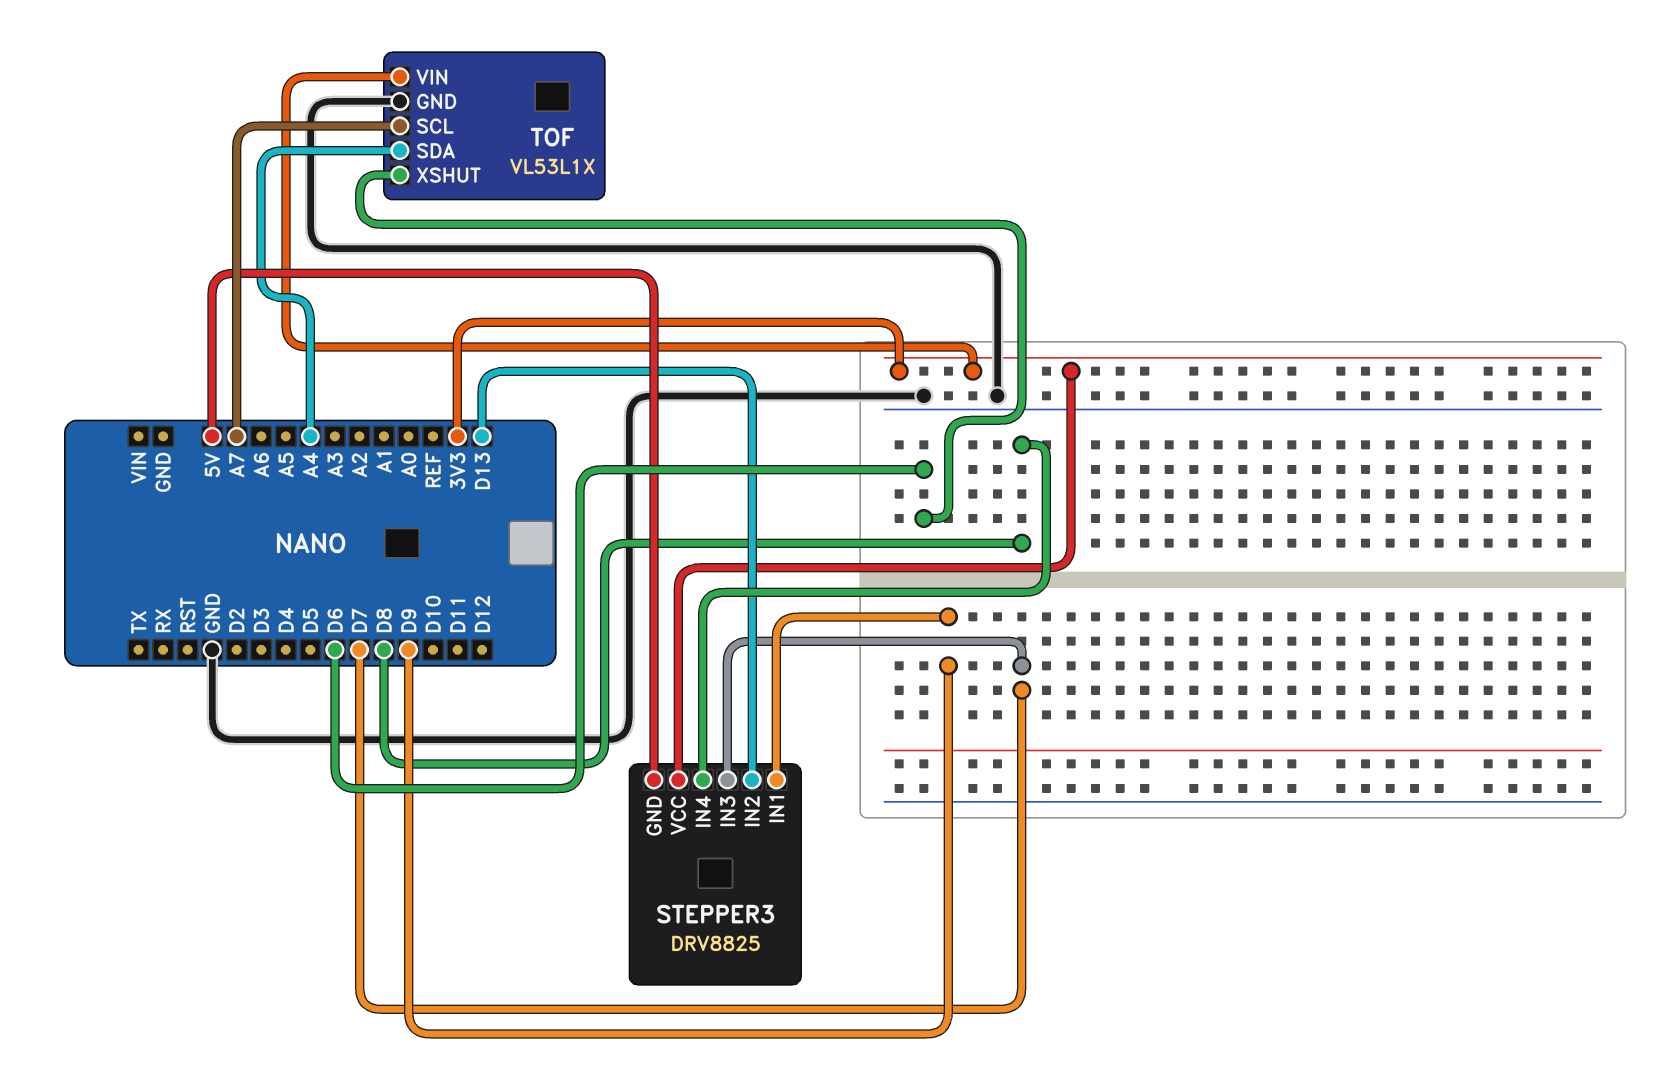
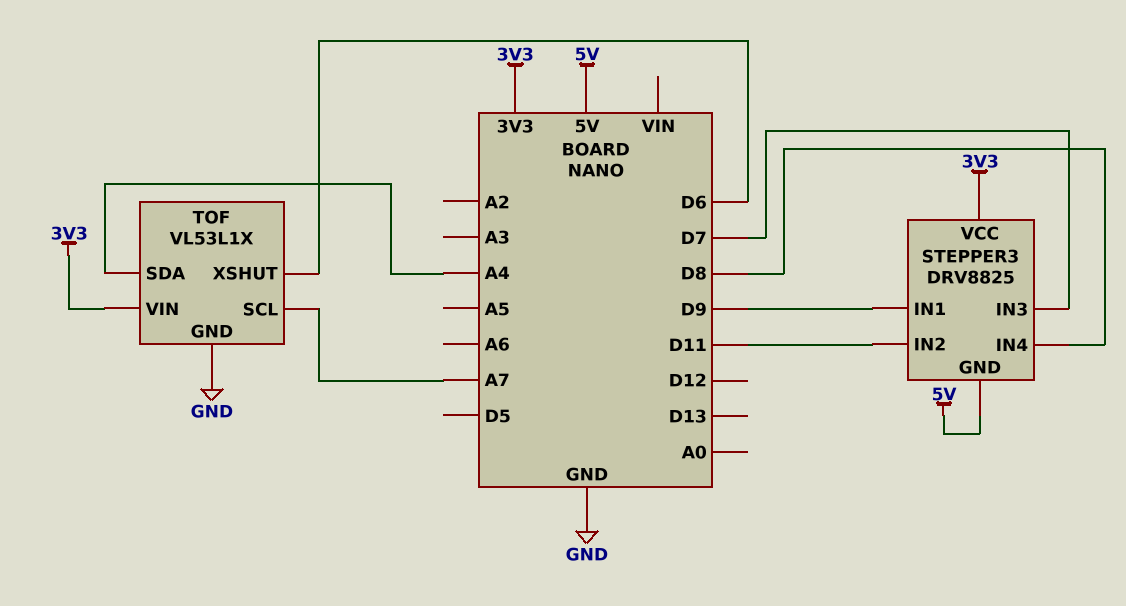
STEPPER3 pin IN2: D13 -> D11

